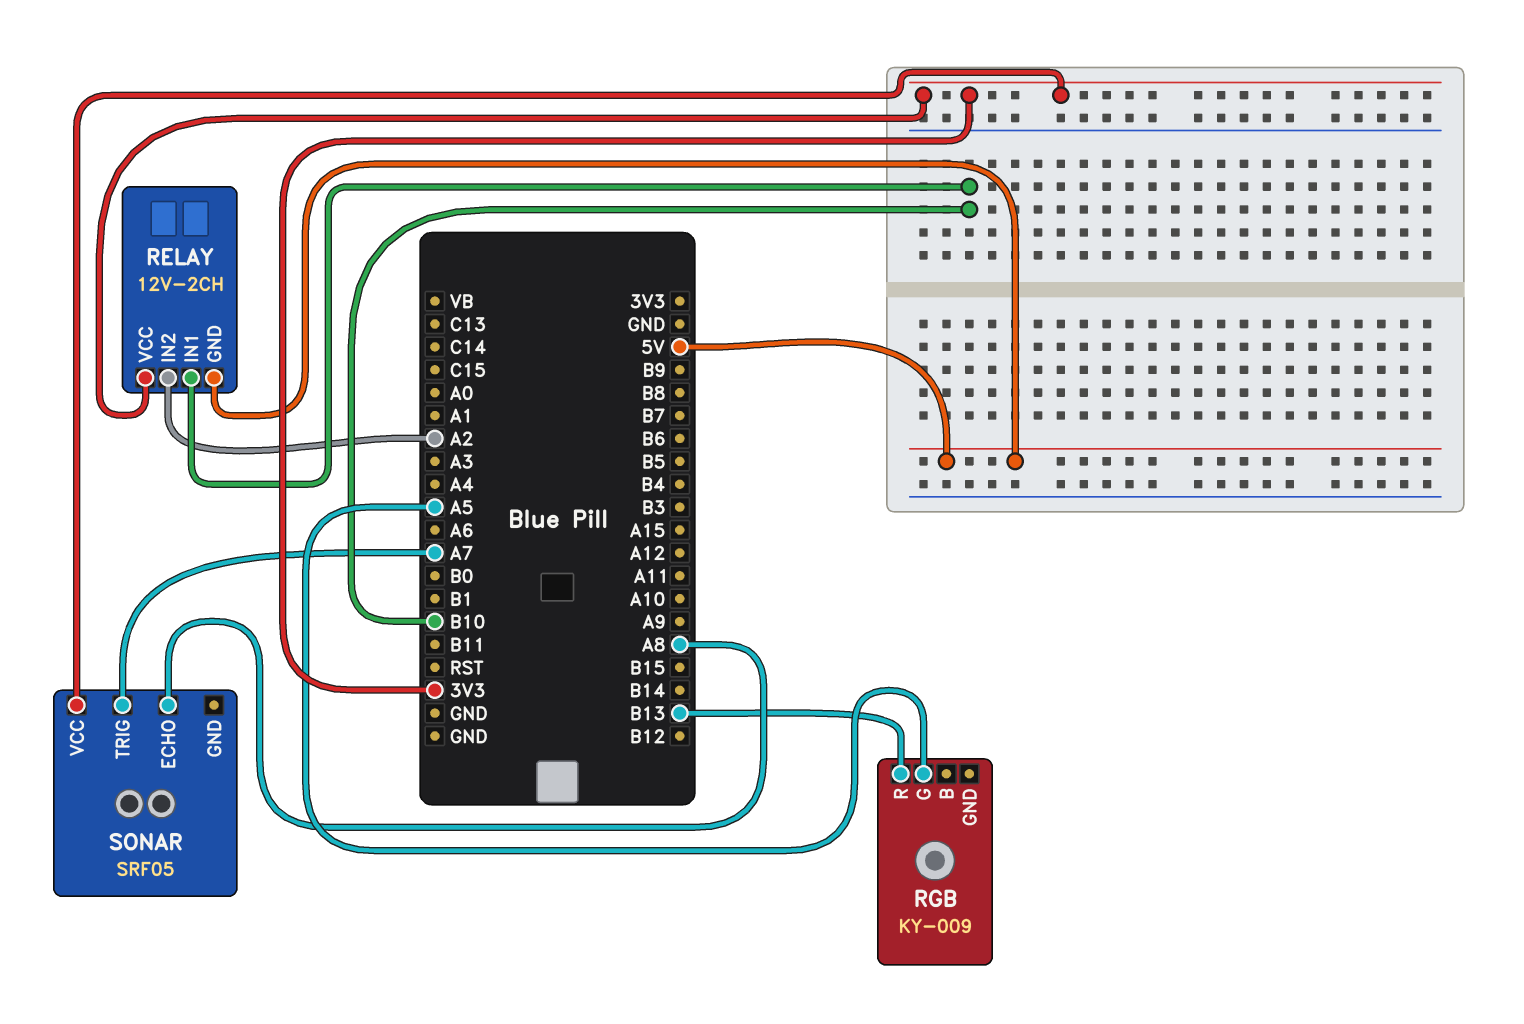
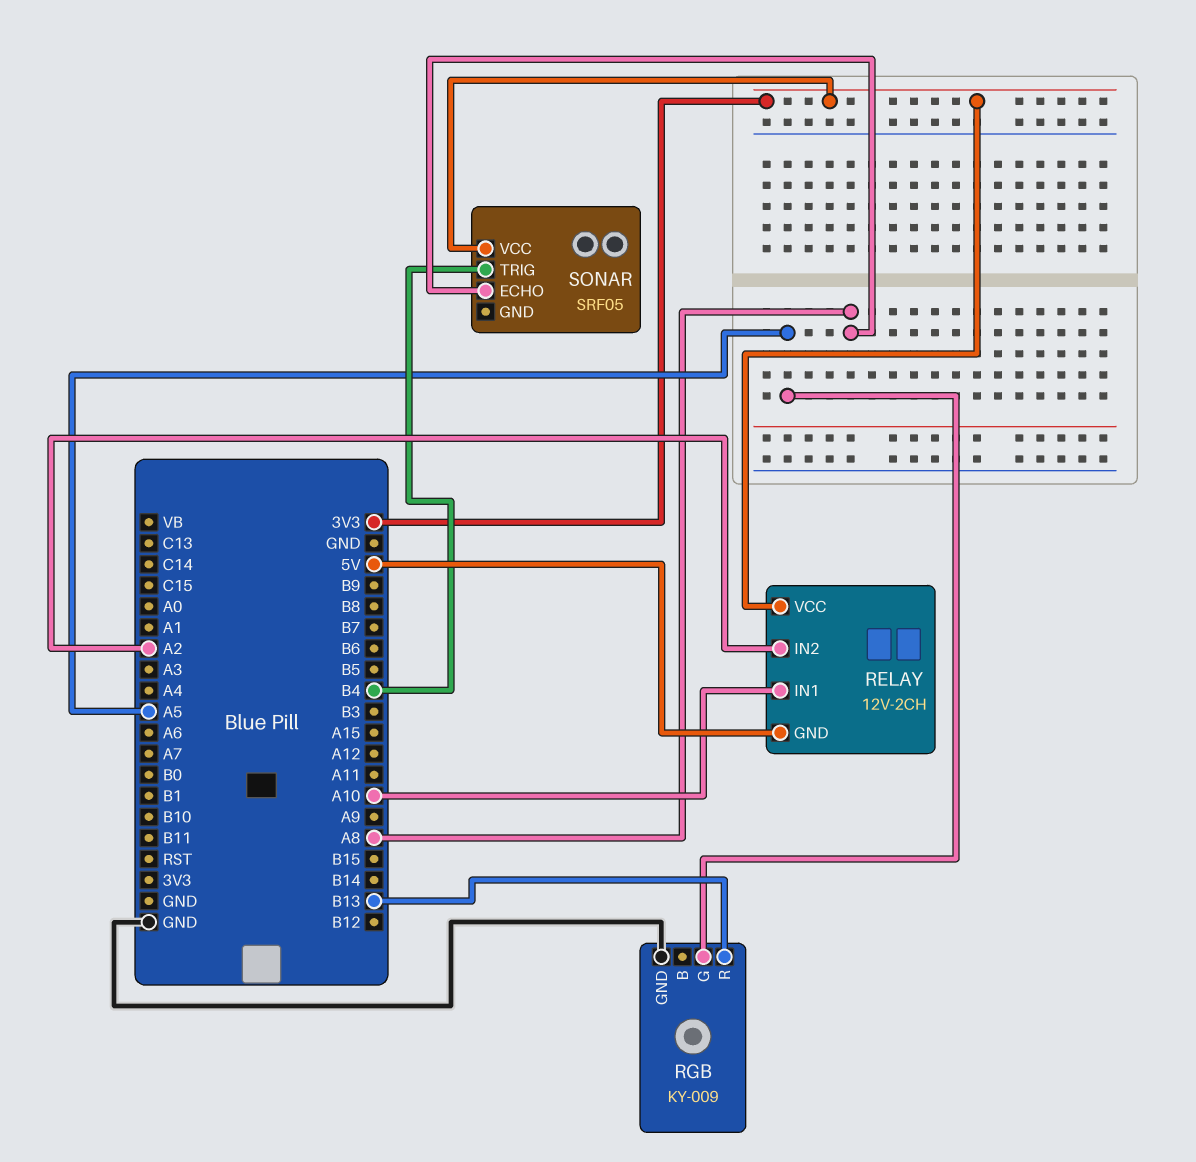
RELAY pin IN1: B10 -> A10
RGB pin GND: none -> GND
SONAR pin TRIG: A7 -> B4

